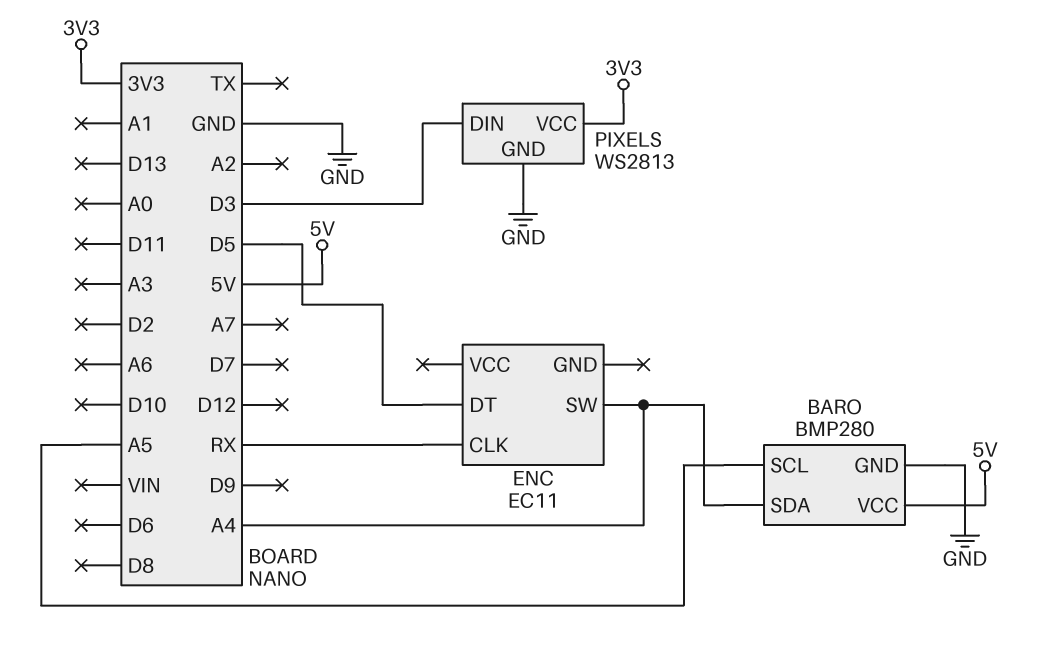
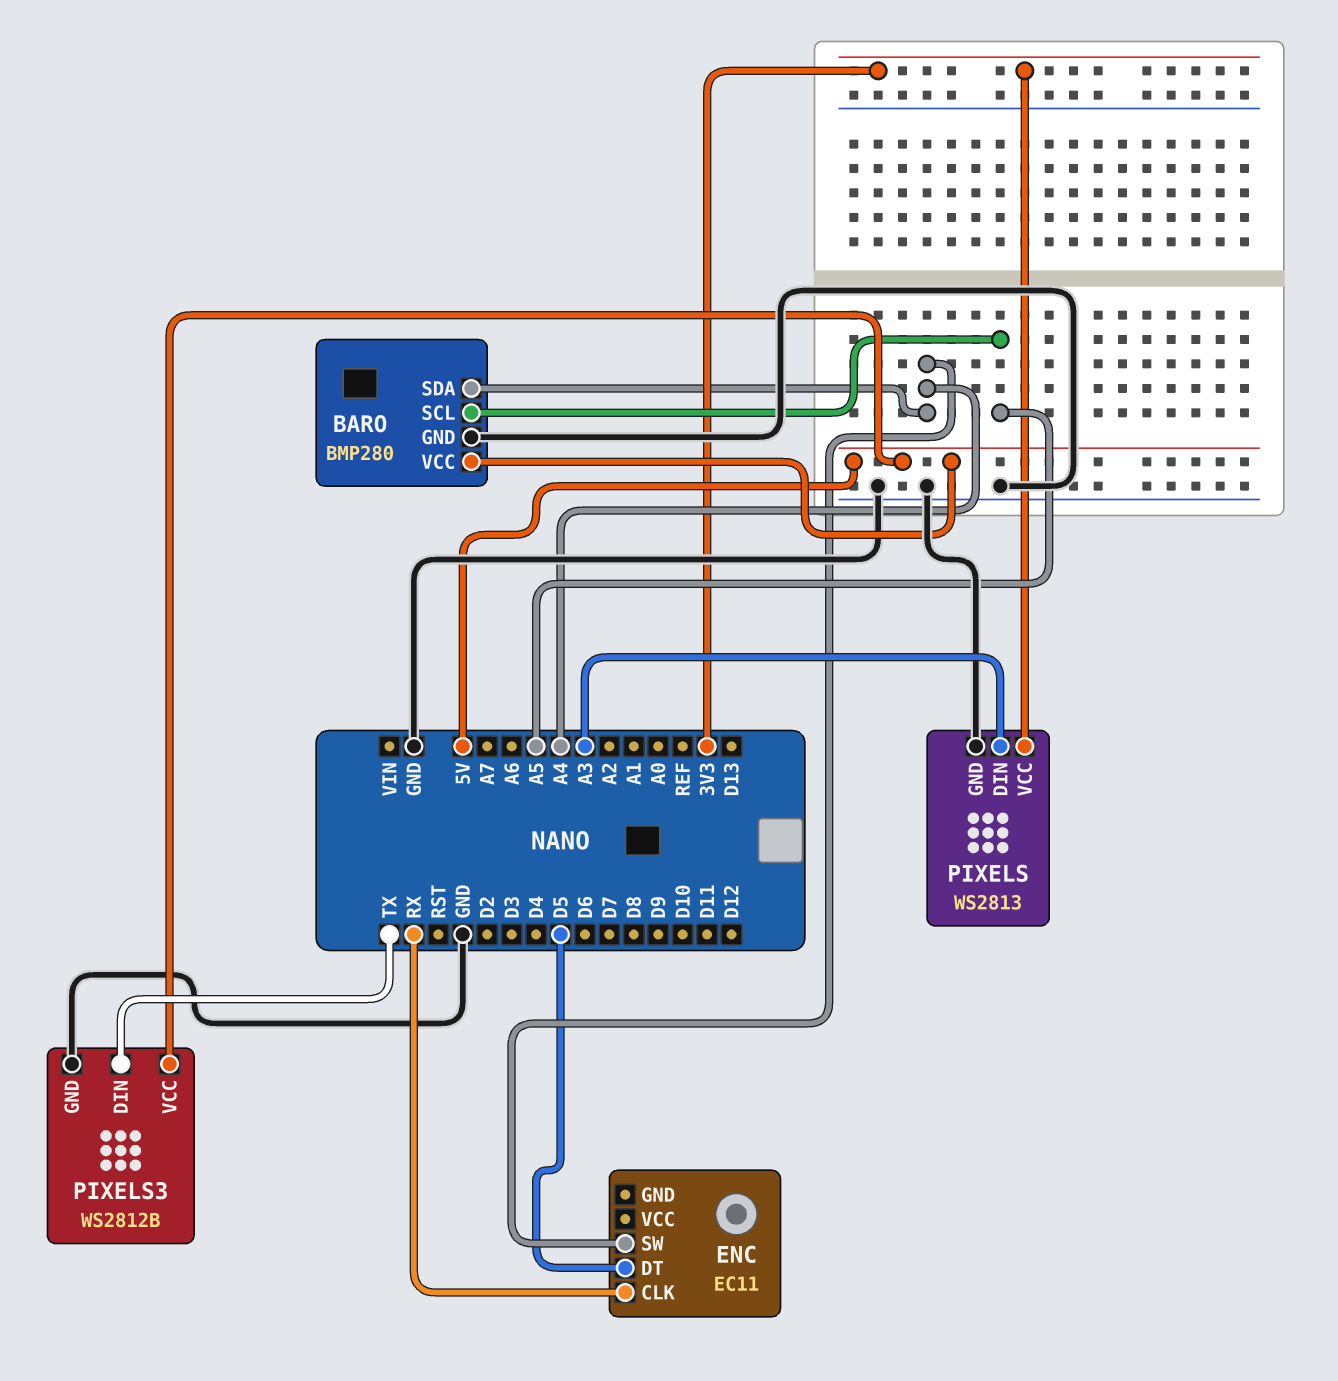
PIXELS pin DIN: D3 -> A3
PIXELS3: none -> WS2812B
PIXELS3 pin DIN: none -> TX
PIXELS3 pin GND: none -> GND
PIXELS3 pin VCC: none -> 5V

